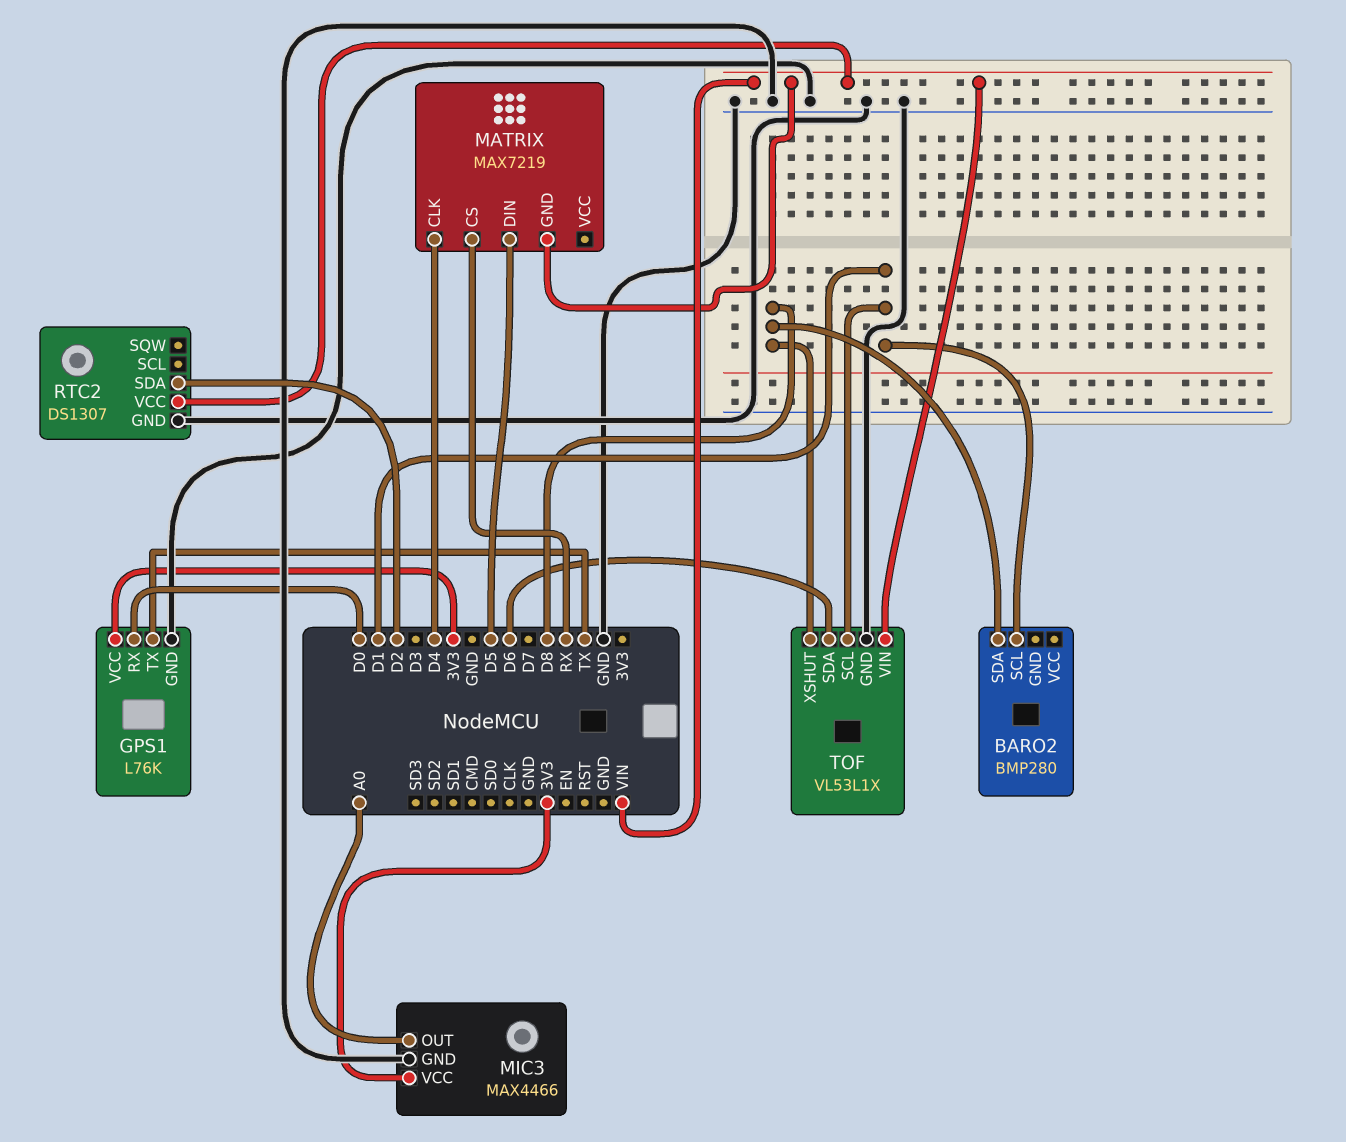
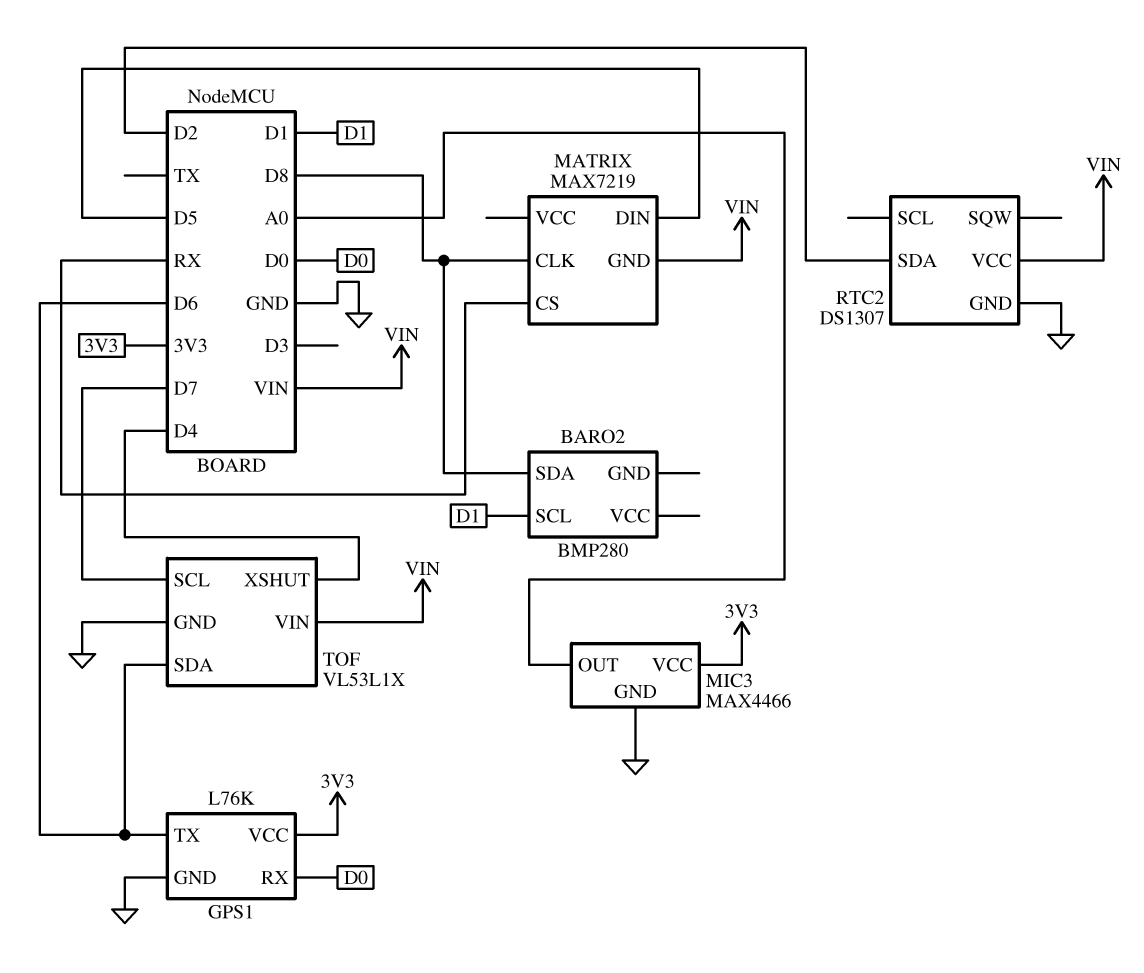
GPS1 pin TX: TX -> D6
MATRIX pin CLK: D4 -> D8
TOF pin SCL: D1 -> D7
TOF pin XSHUT: D8 -> D4

